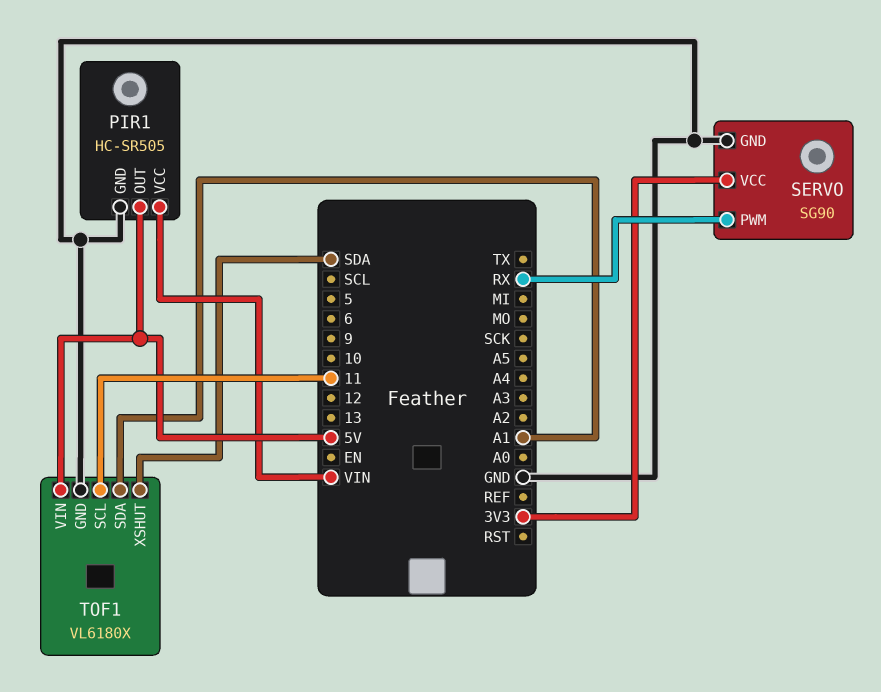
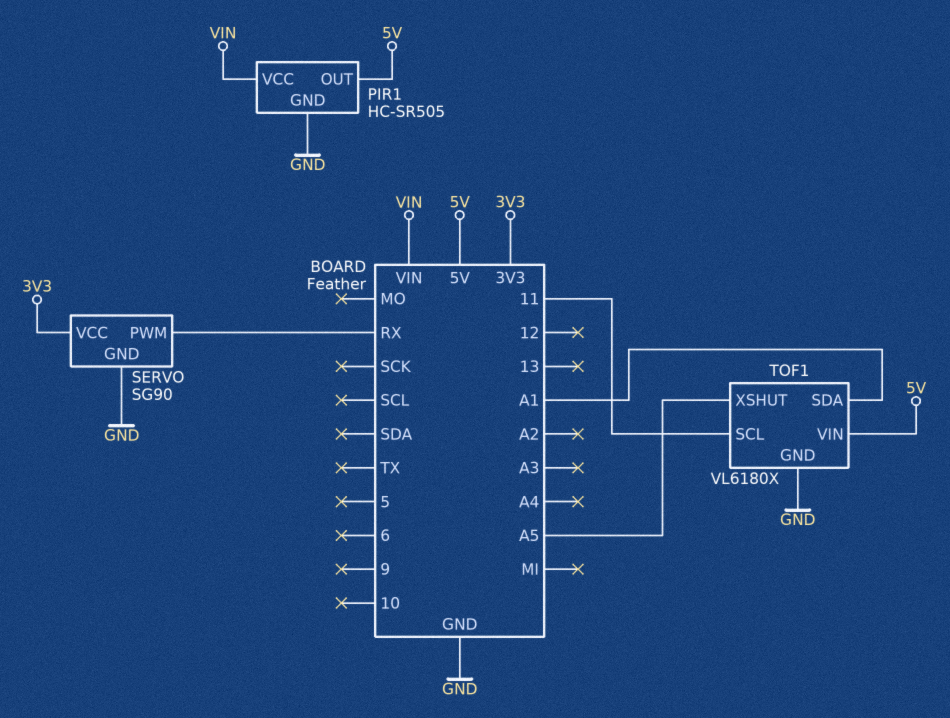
TOF1 pin XSHUT: SDA -> A5

